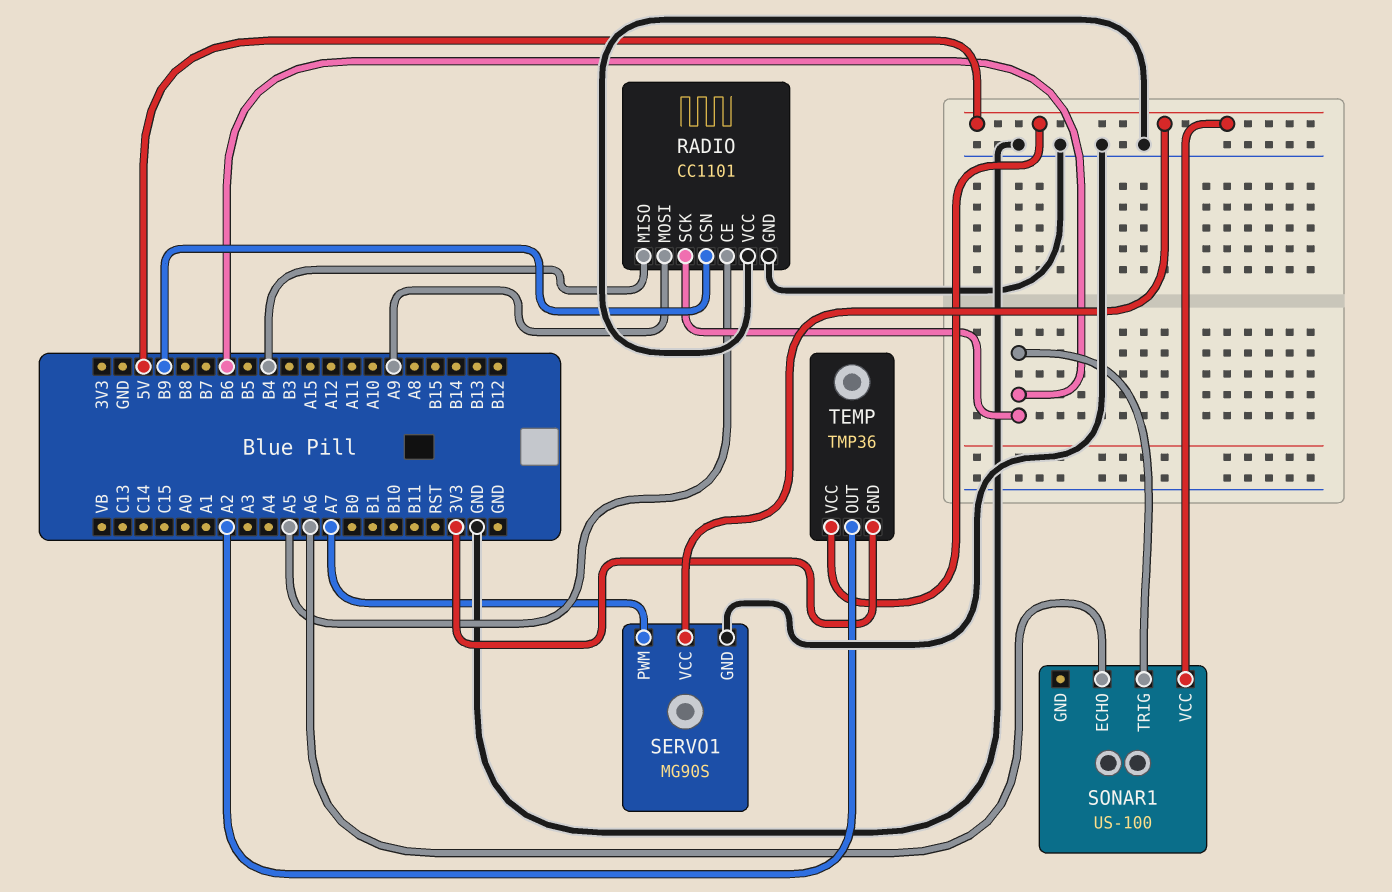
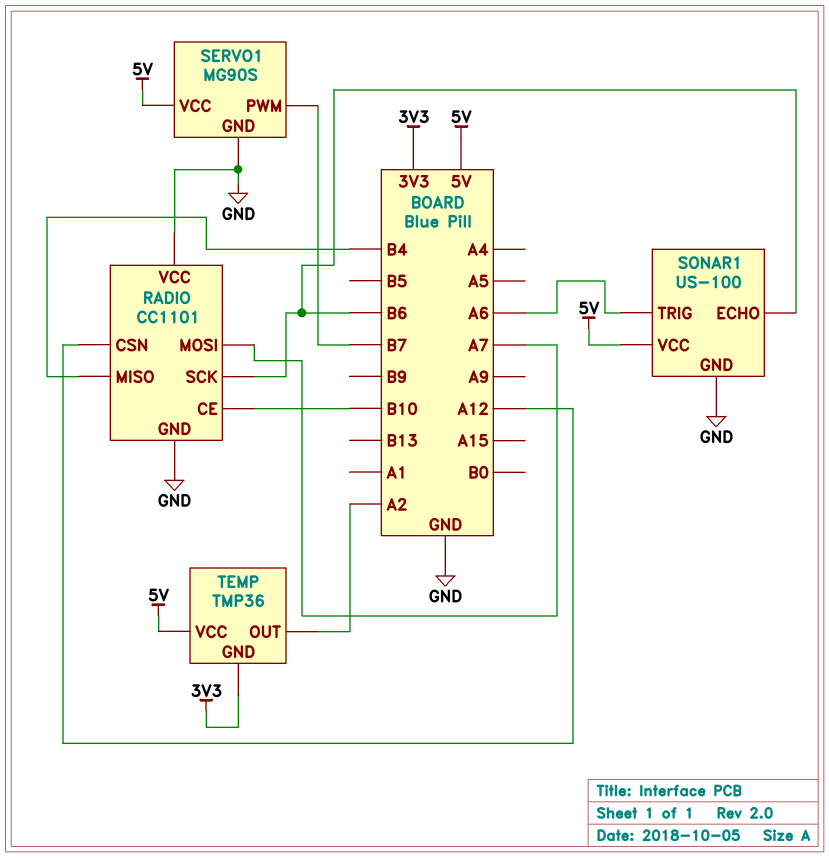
RADIO pin CE: A5 -> B10
RADIO pin CSN: B9 -> A12
RADIO pin MOSI: A9 -> A7
SERVO1 pin PWM: A7 -> B7
SONAR1 pin ECHO: A6 -> B6
SONAR1 pin GND: none -> GND
SONAR1 pin TRIG: B6 -> A6

